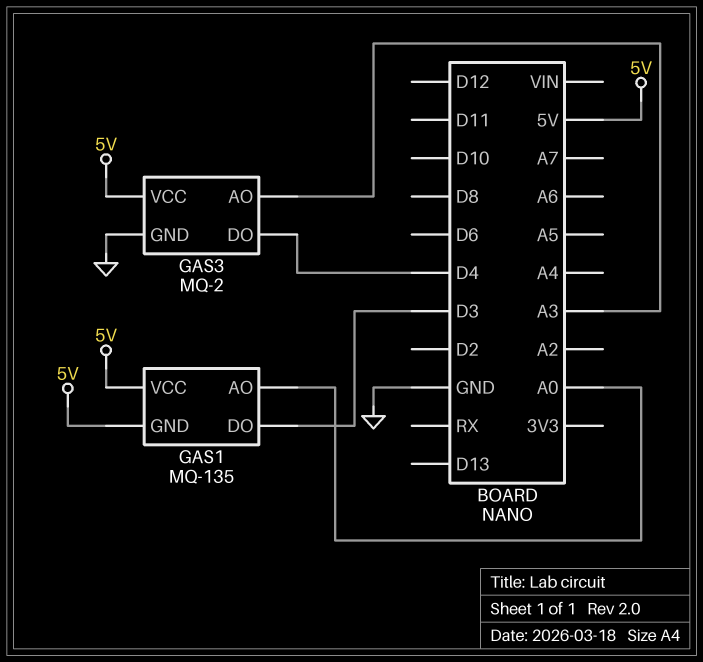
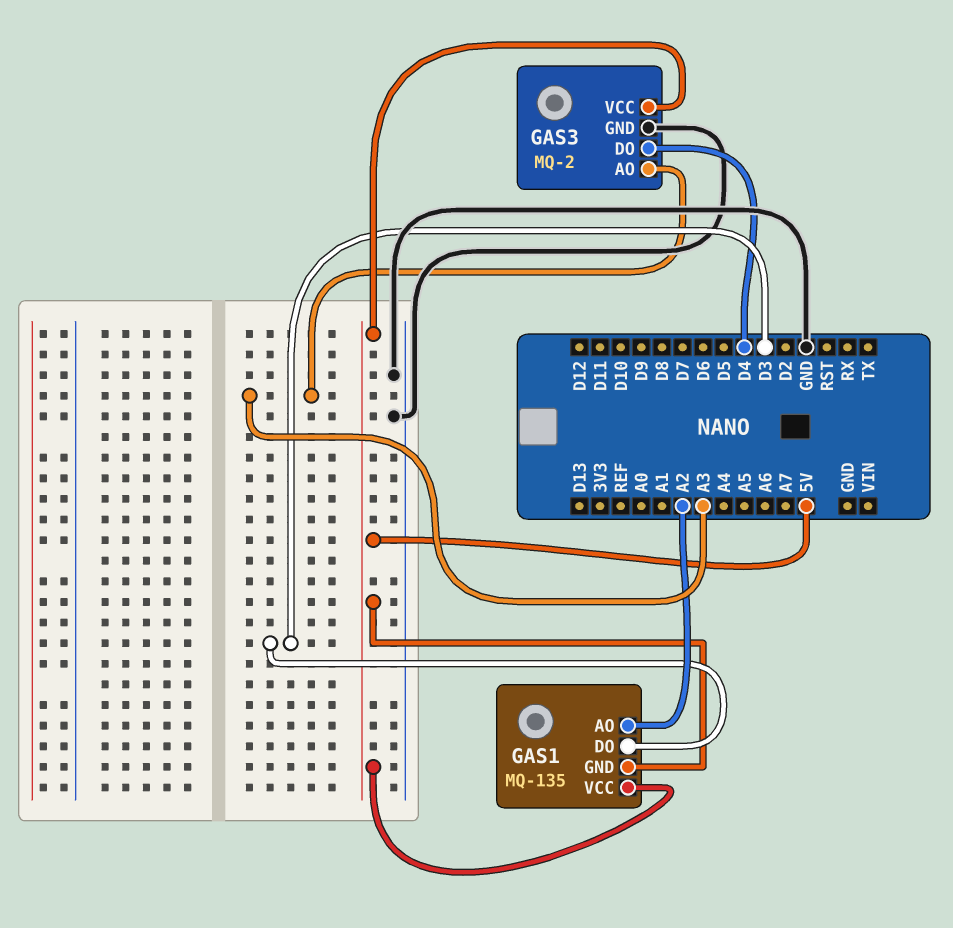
GAS1 pin AO: A0 -> A2

